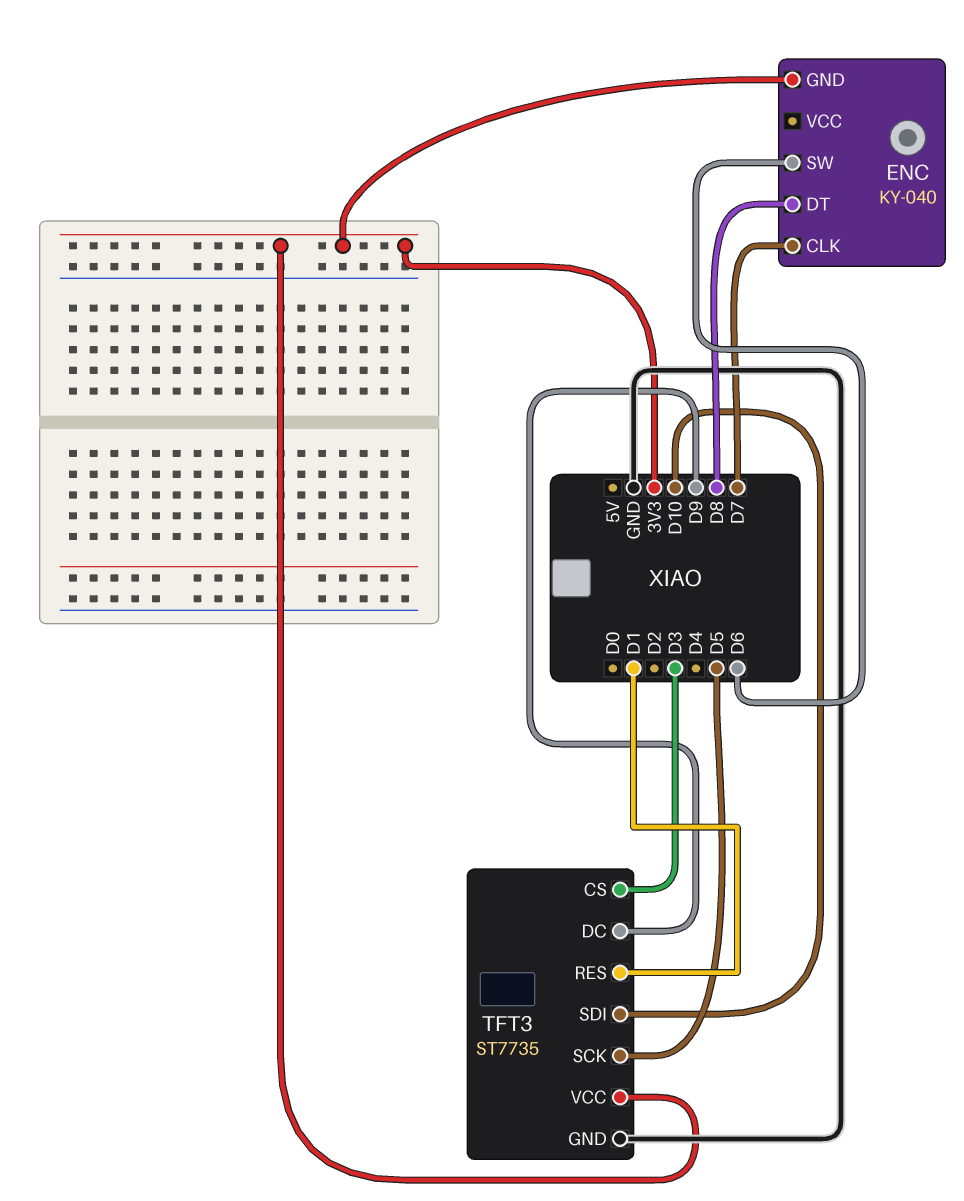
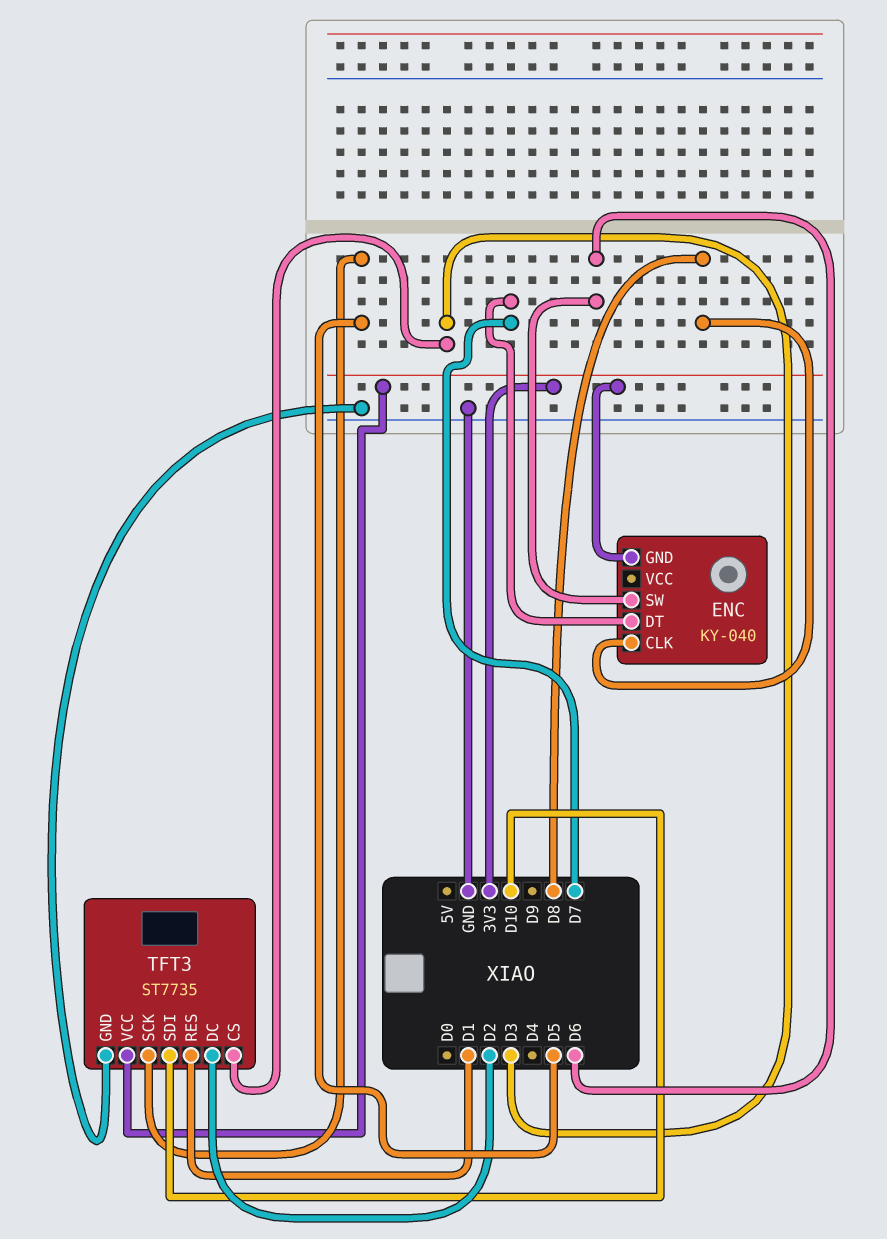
ENC pin CLK: D7 -> D8
ENC pin DT: D8 -> D7
TFT3 pin DC: D9 -> D2

